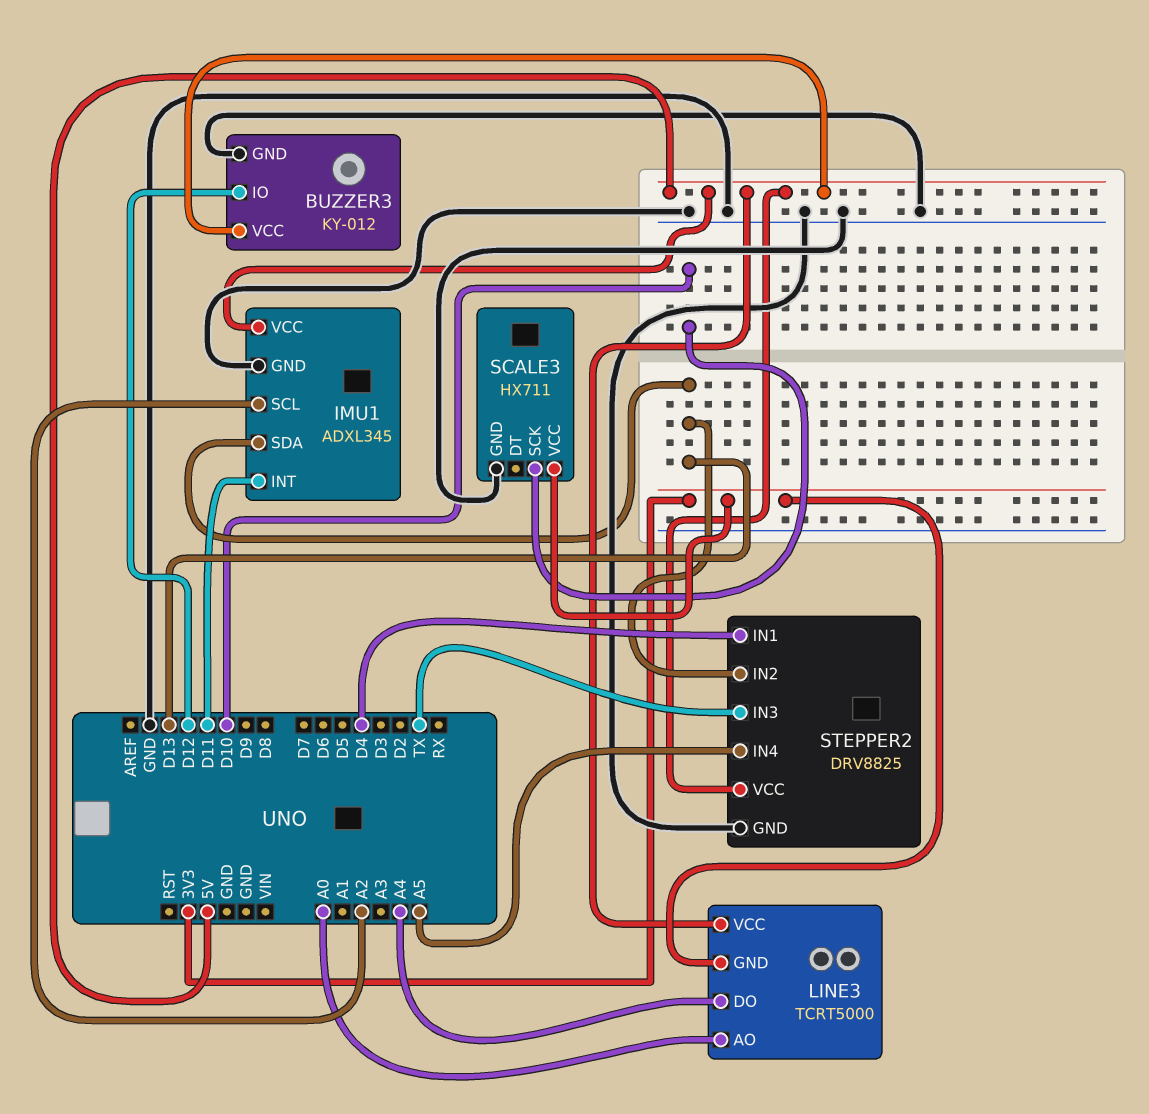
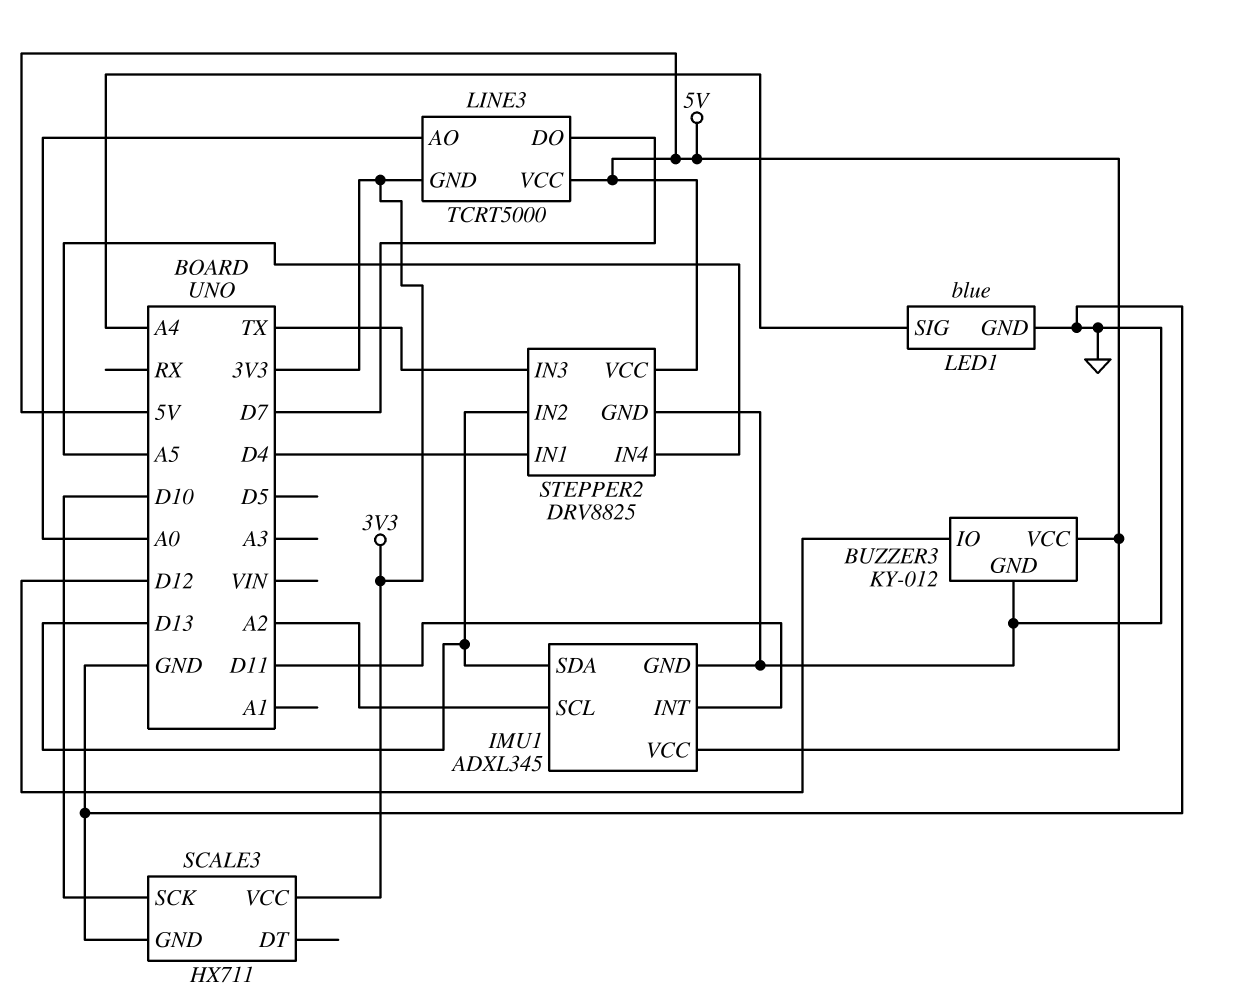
LED1: none -> blue
LED1 pin GND: none -> GND
LED1 pin SIG: none -> A4
LINE3 pin DO: A4 -> D7

